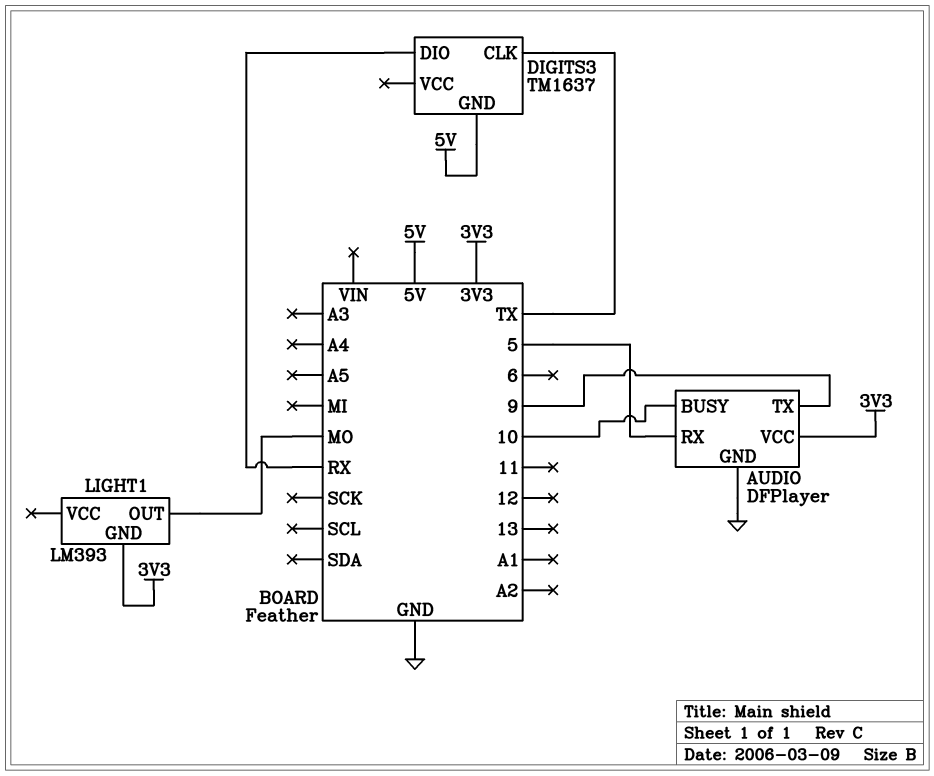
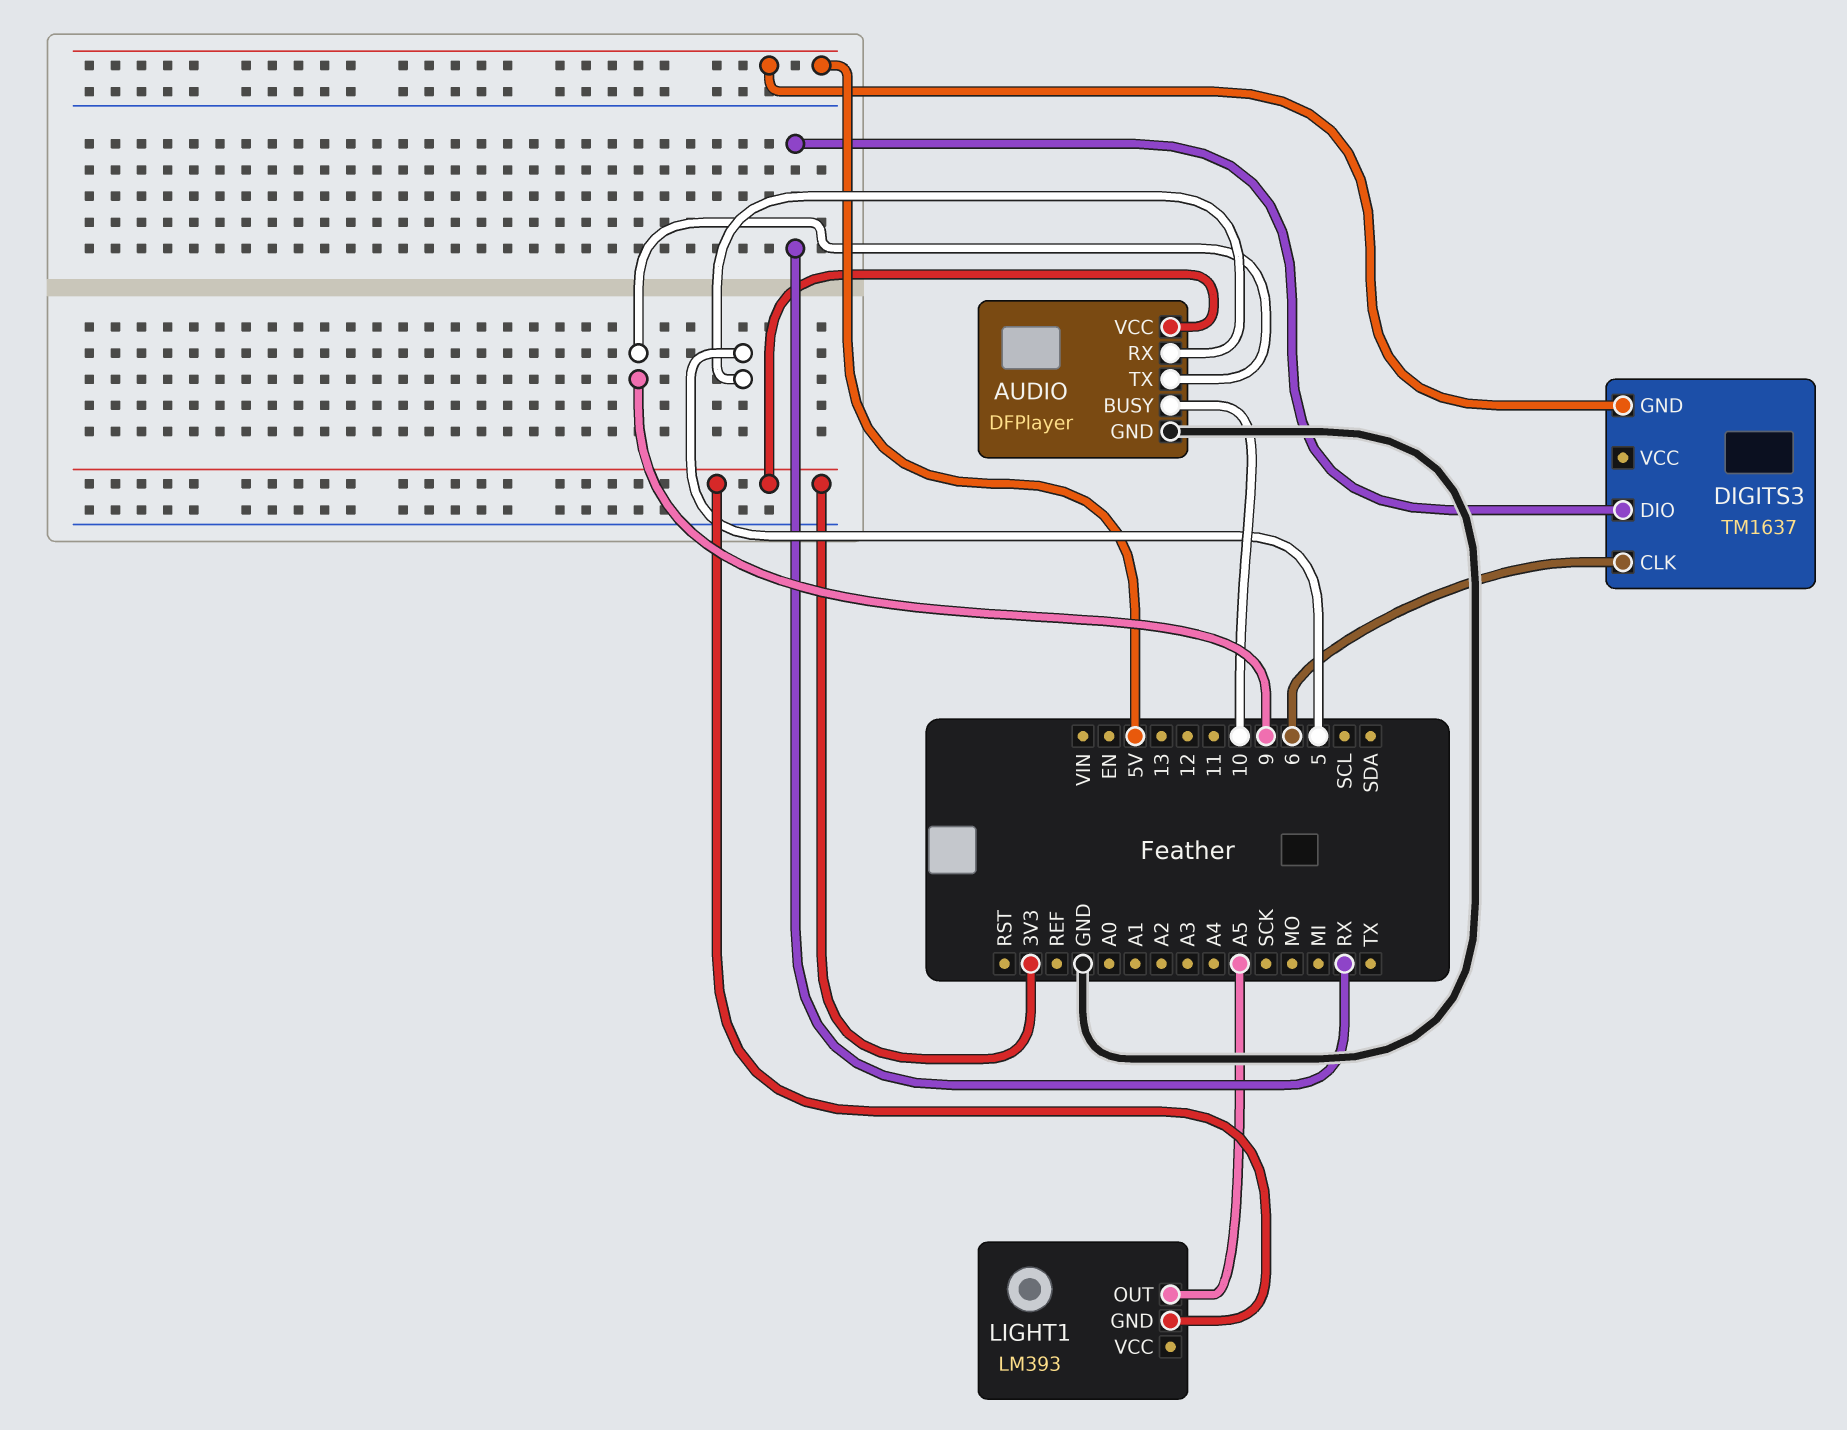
DIGITS3 pin CLK: TX -> 6
LIGHT1 pin OUT: MO -> A5

